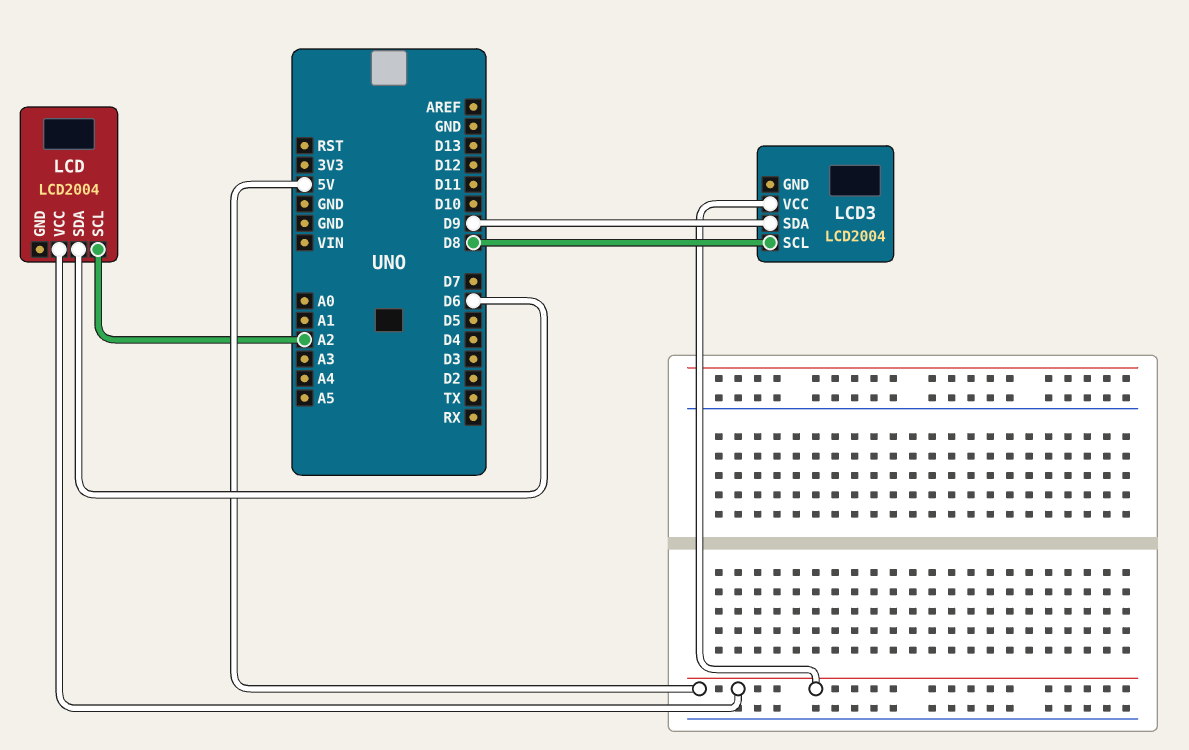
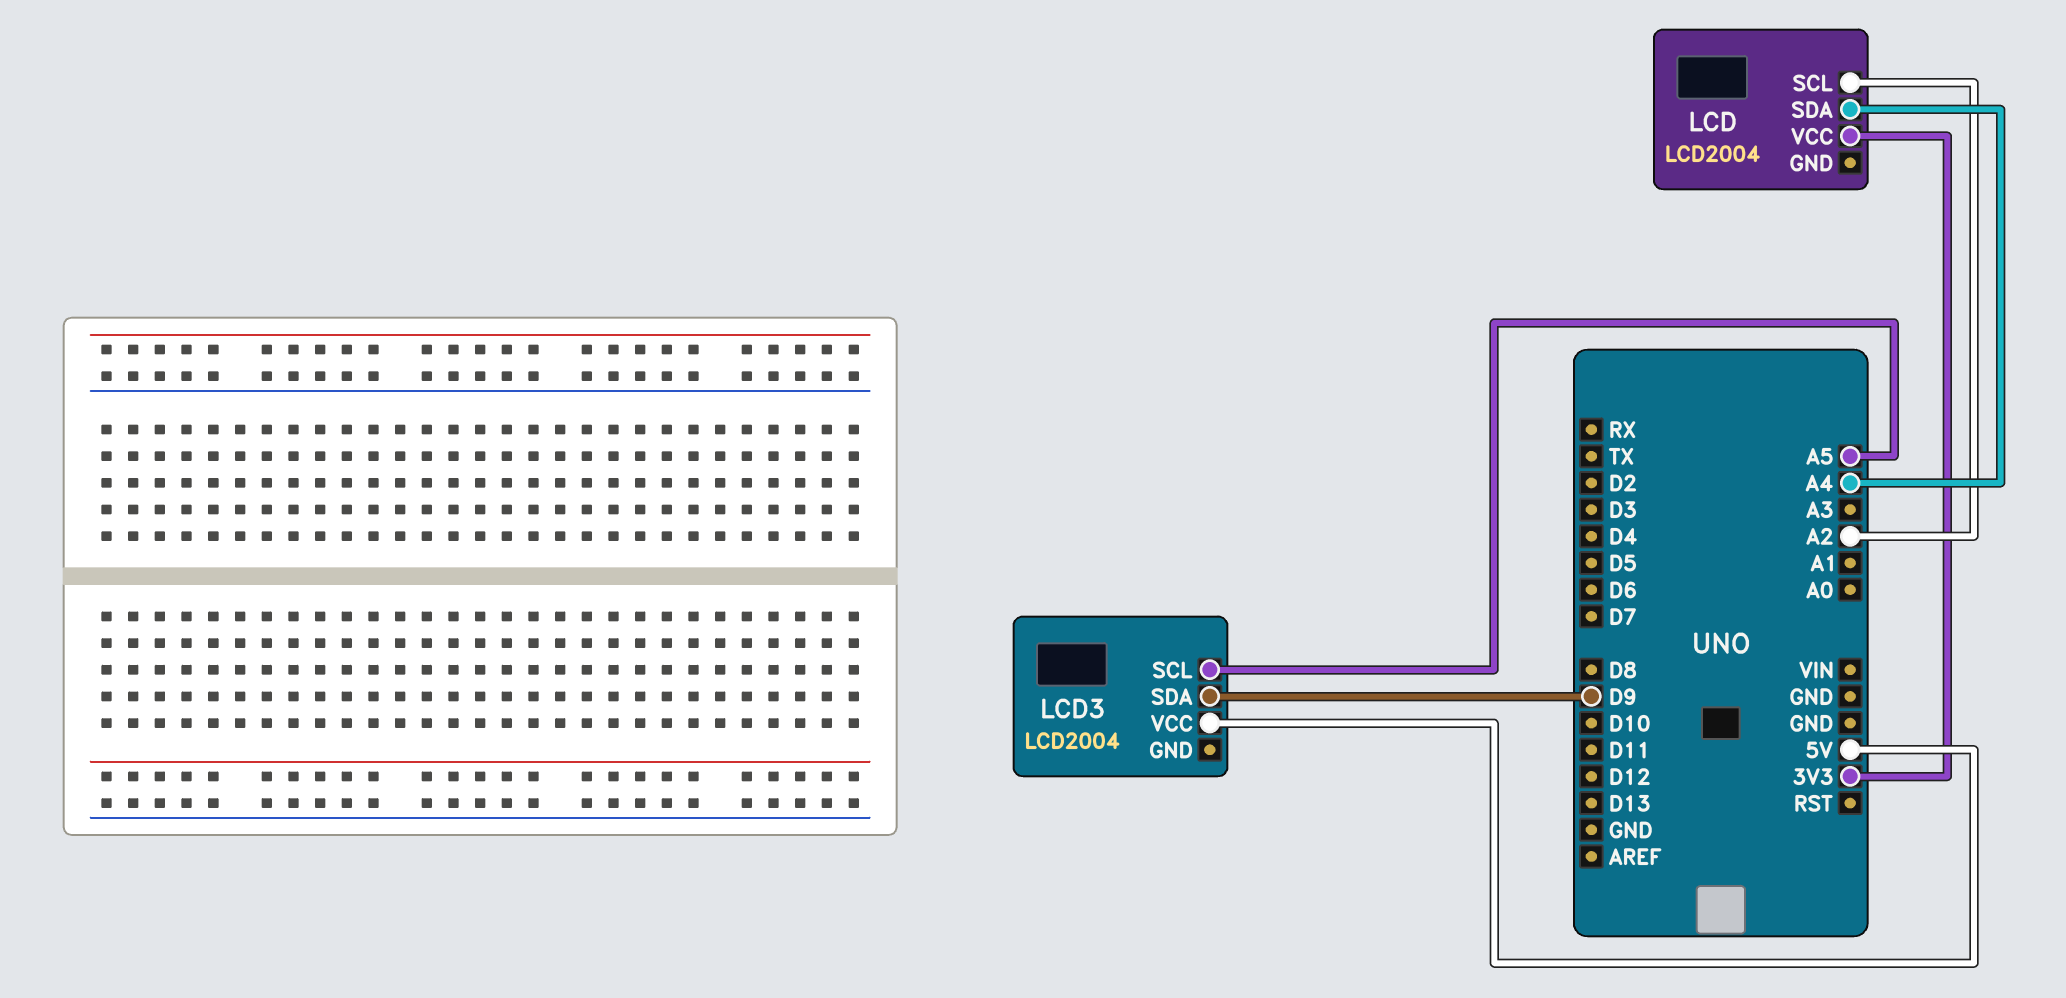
LCD pin SDA: D6 -> A4
LCD pin VCC: 5V -> 3V3
LCD3 pin SCL: D8 -> A5

